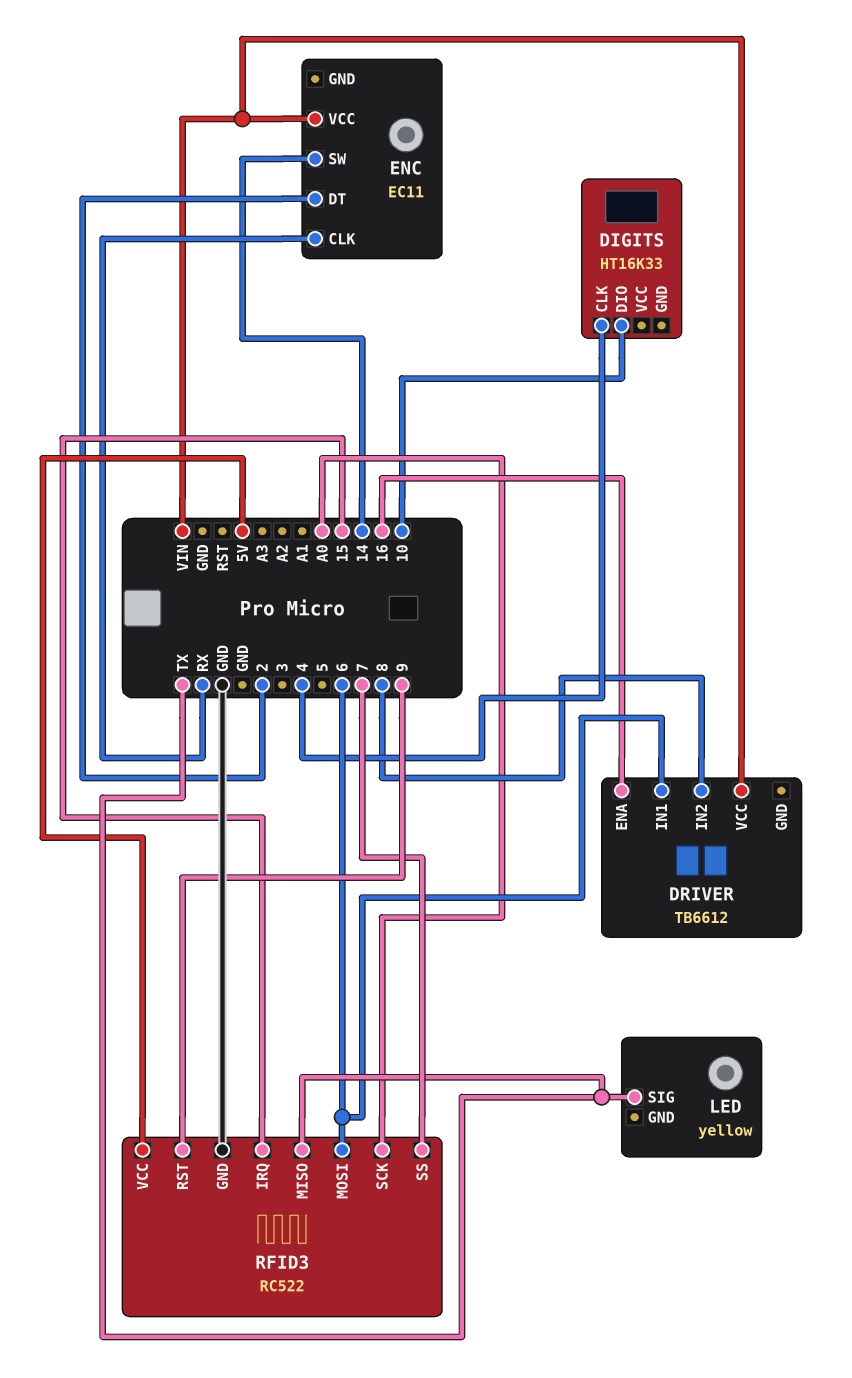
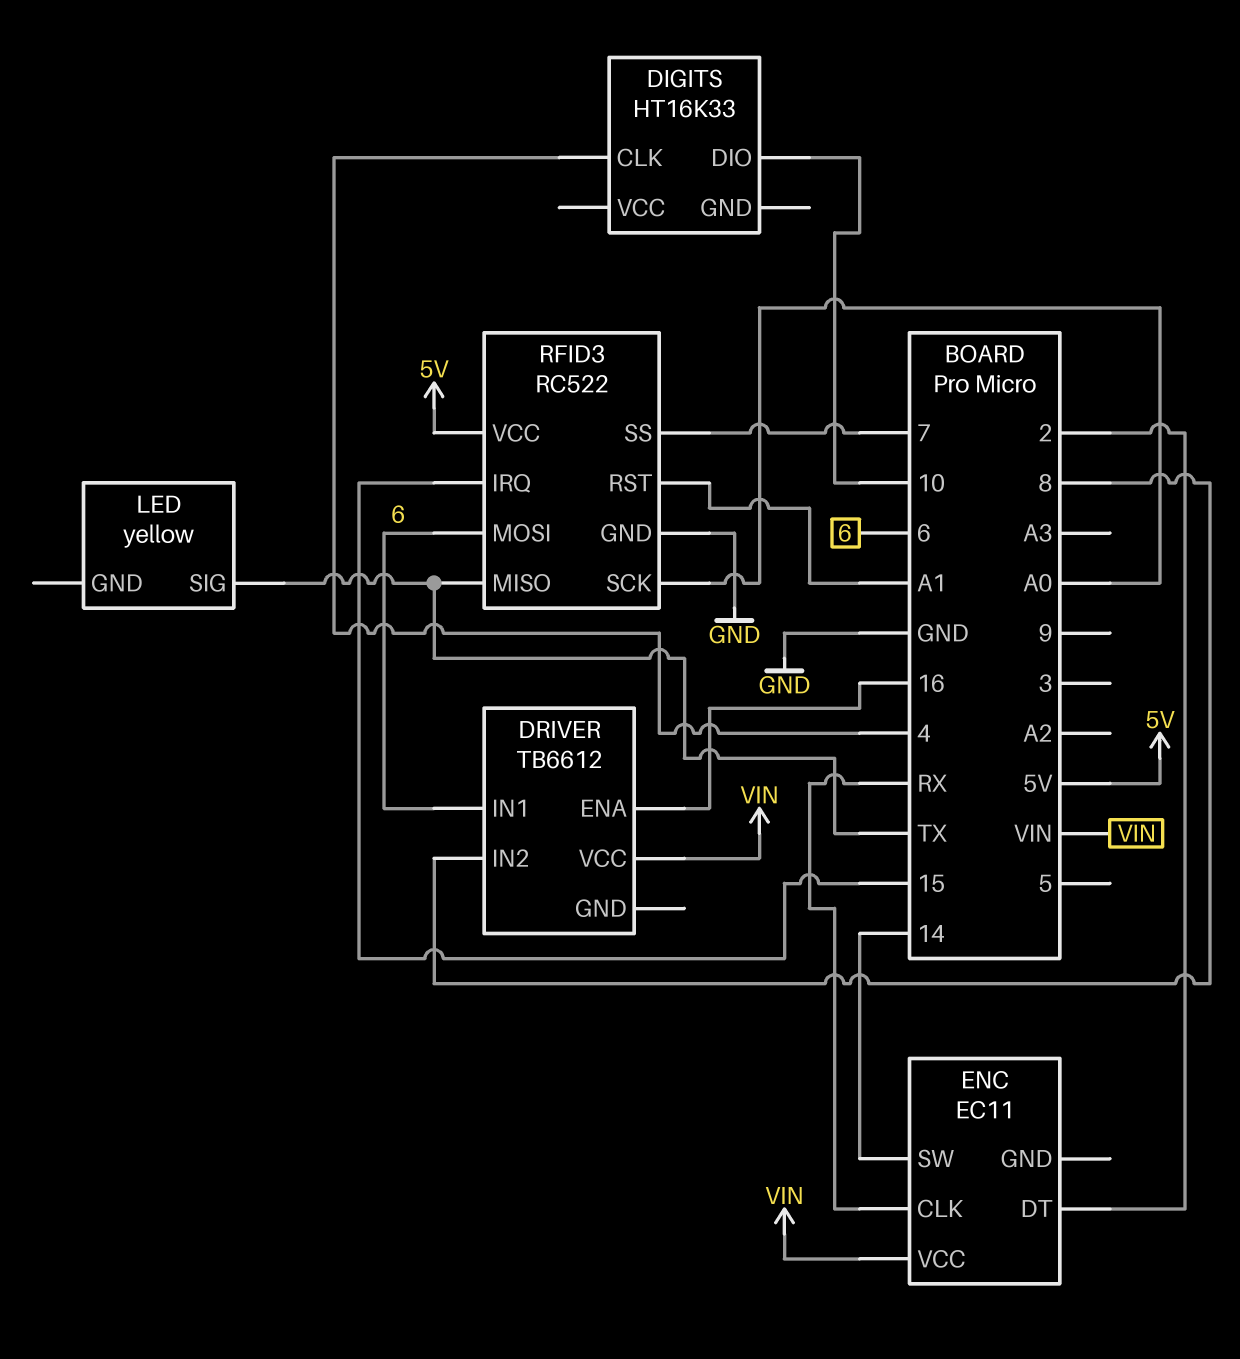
RFID3 pin RST: 9 -> A1

